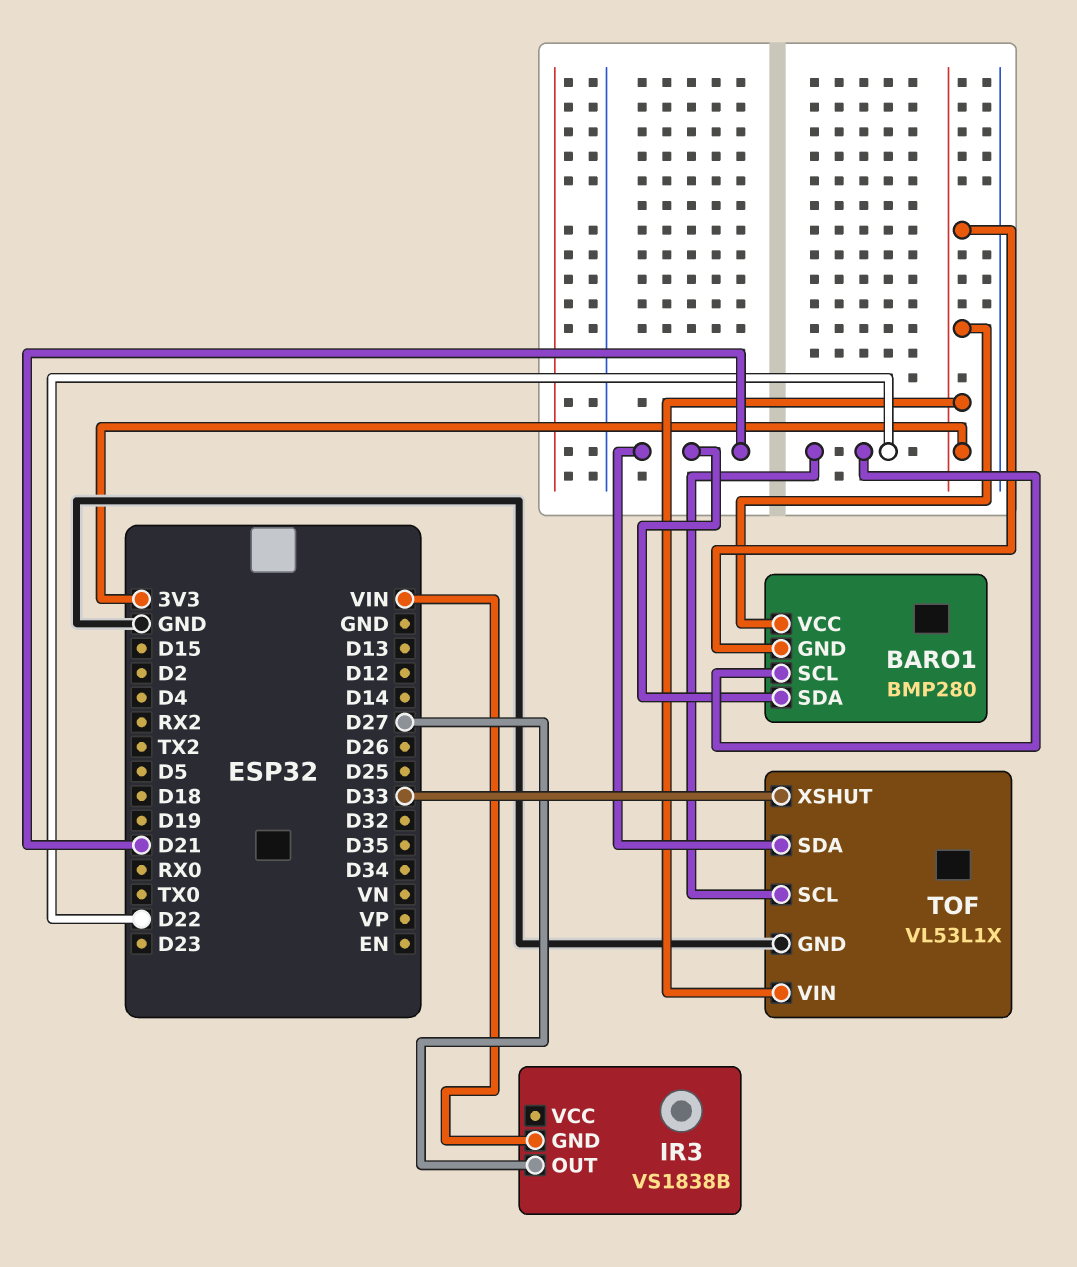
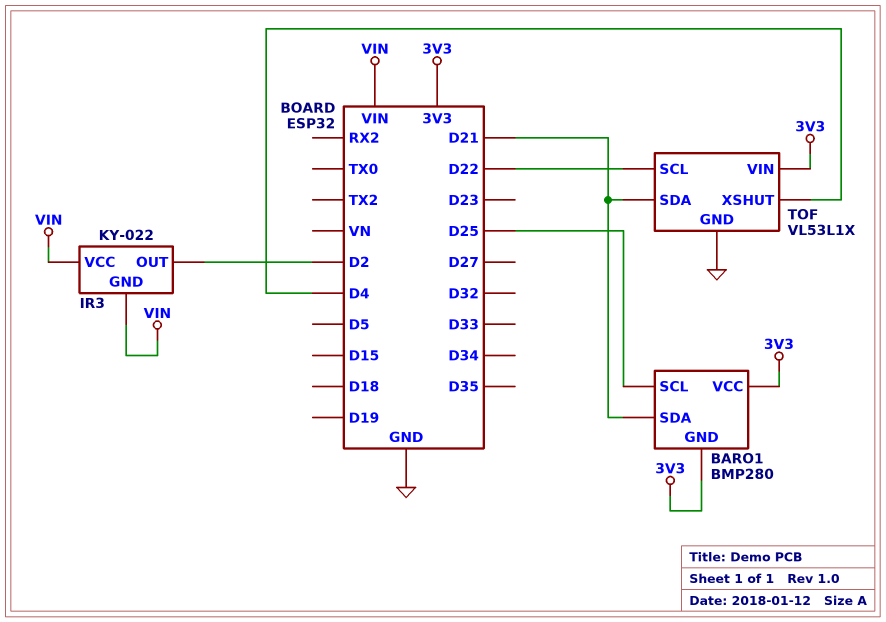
BARO1 pin SCL: D22 -> D25
IR3: VS1838B -> KY-022
IR3 pin OUT: D27 -> D2
IR3 pin VCC: none -> VIN
TOF pin XSHUT: D33 -> D4

